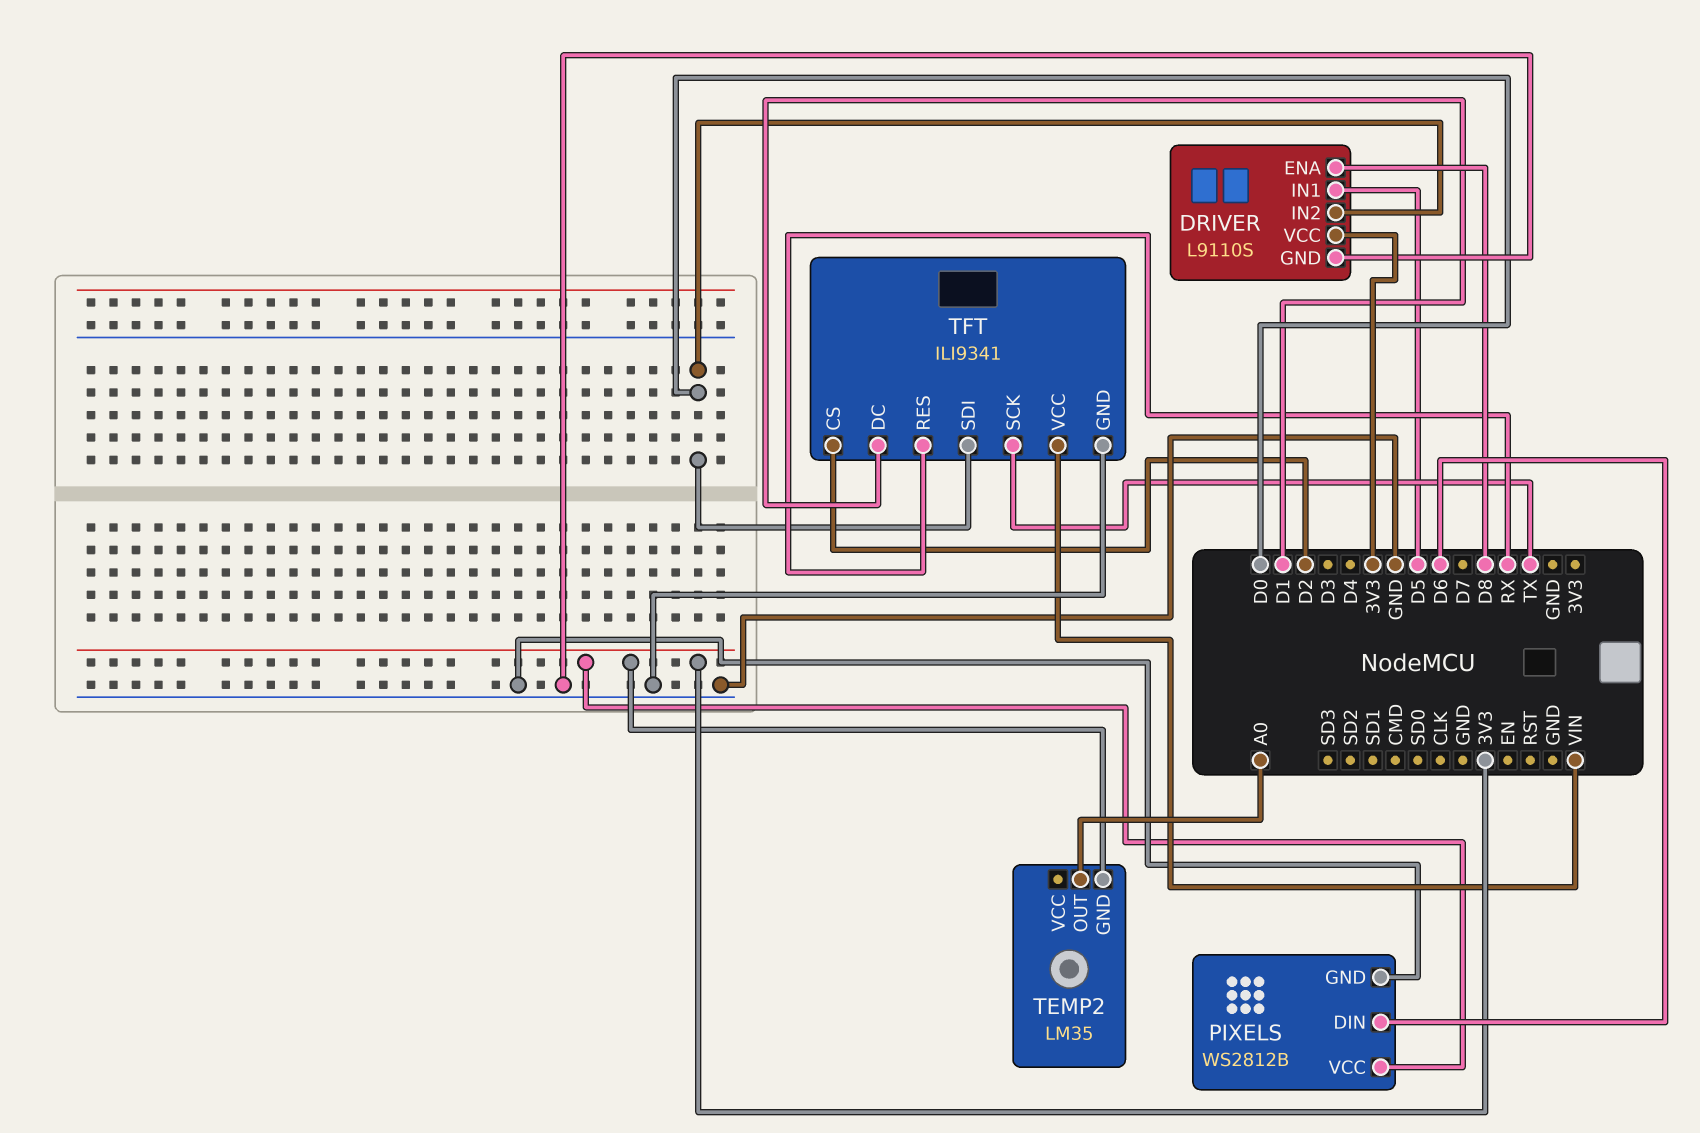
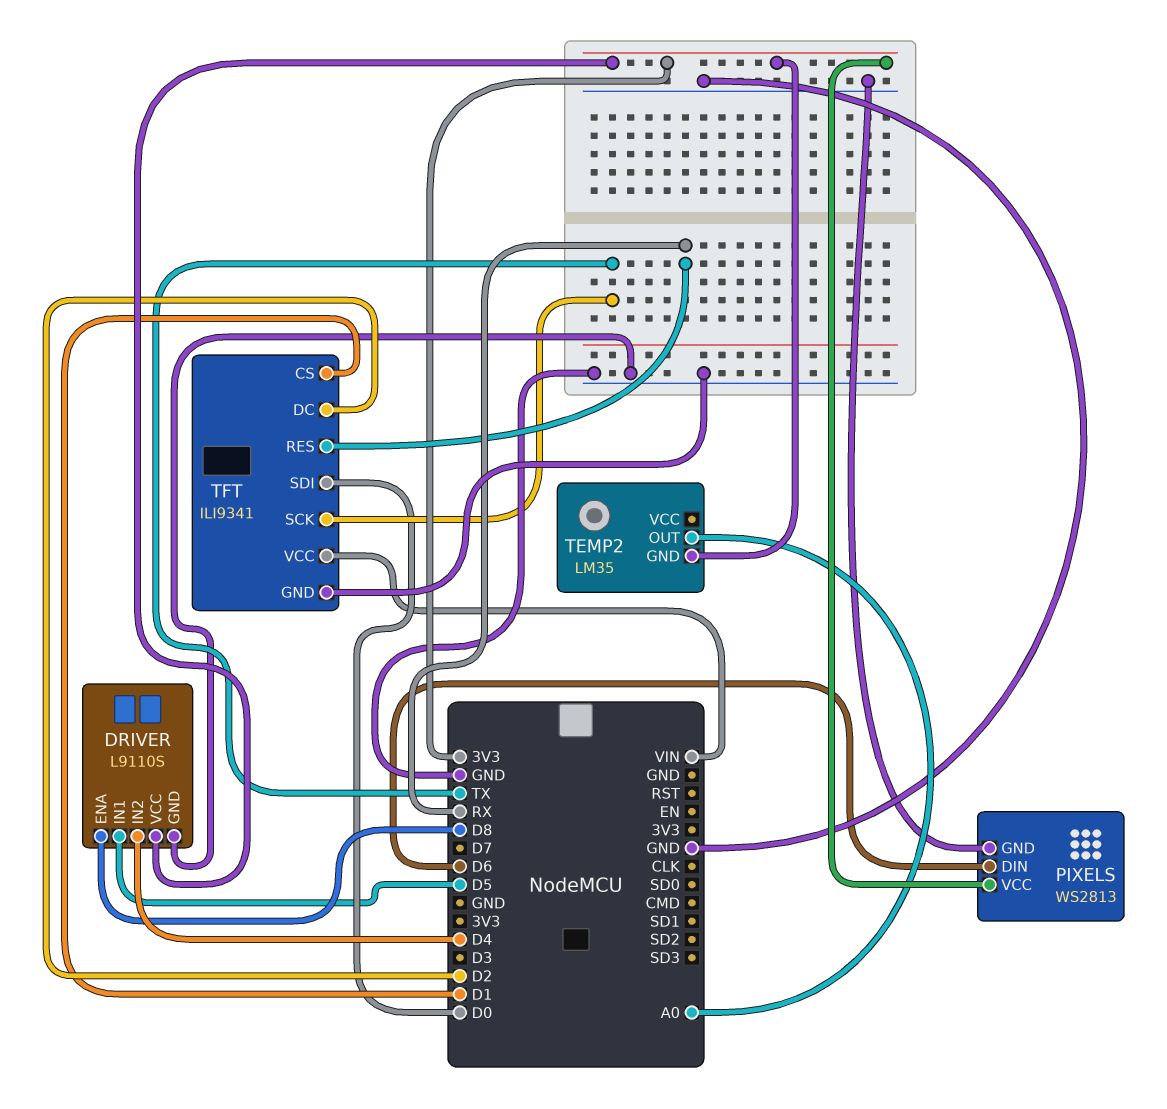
DRIVER pin IN2: D0 -> D4
PIXELS: WS2812B -> WS2813
TFT pin CS: D2 -> D1
TFT pin DC: D1 -> D2

